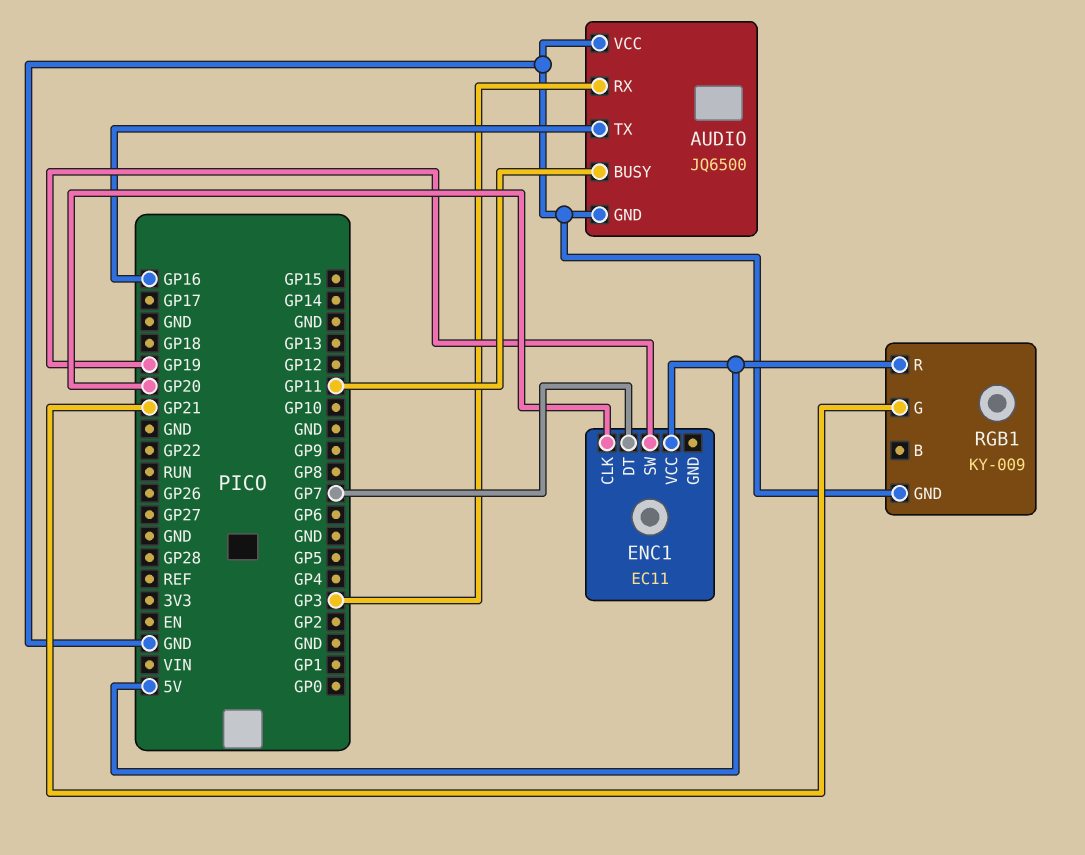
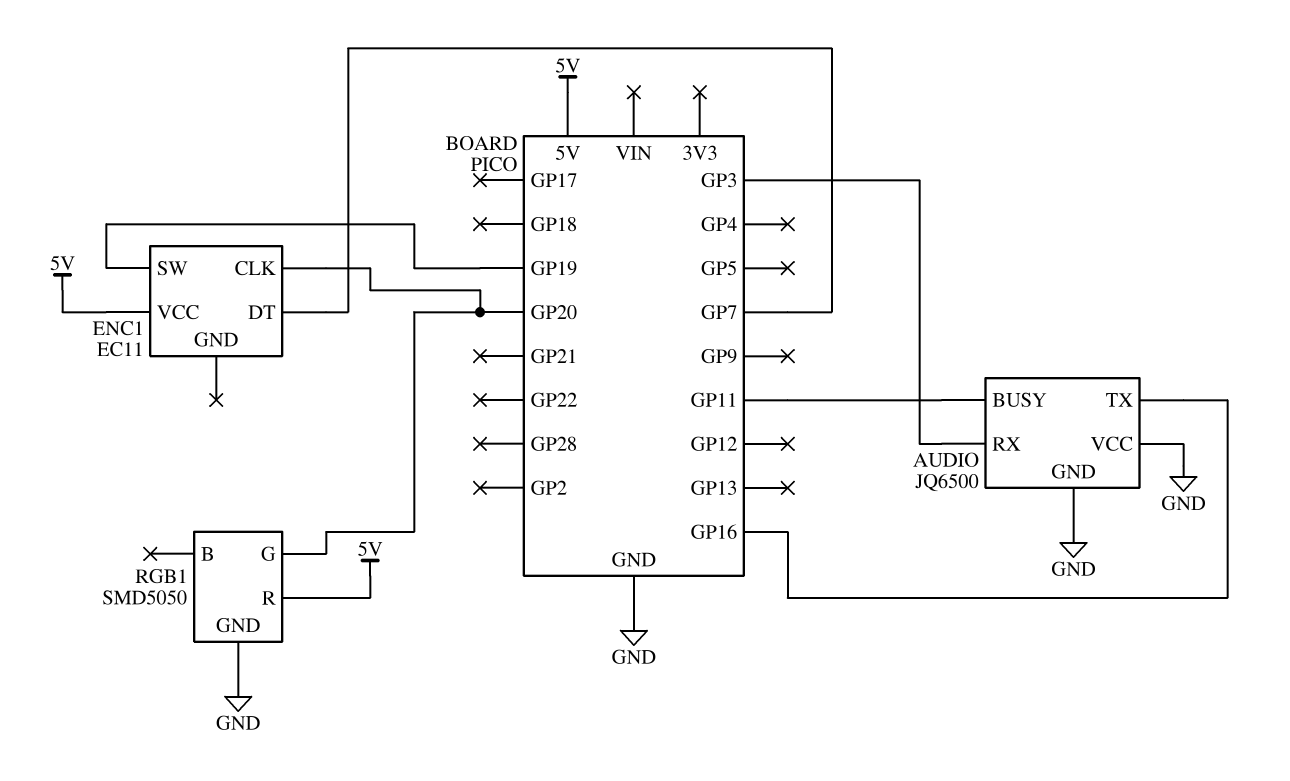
RGB1: KY-009 -> SMD5050
RGB1 pin G: GP21 -> GP20

